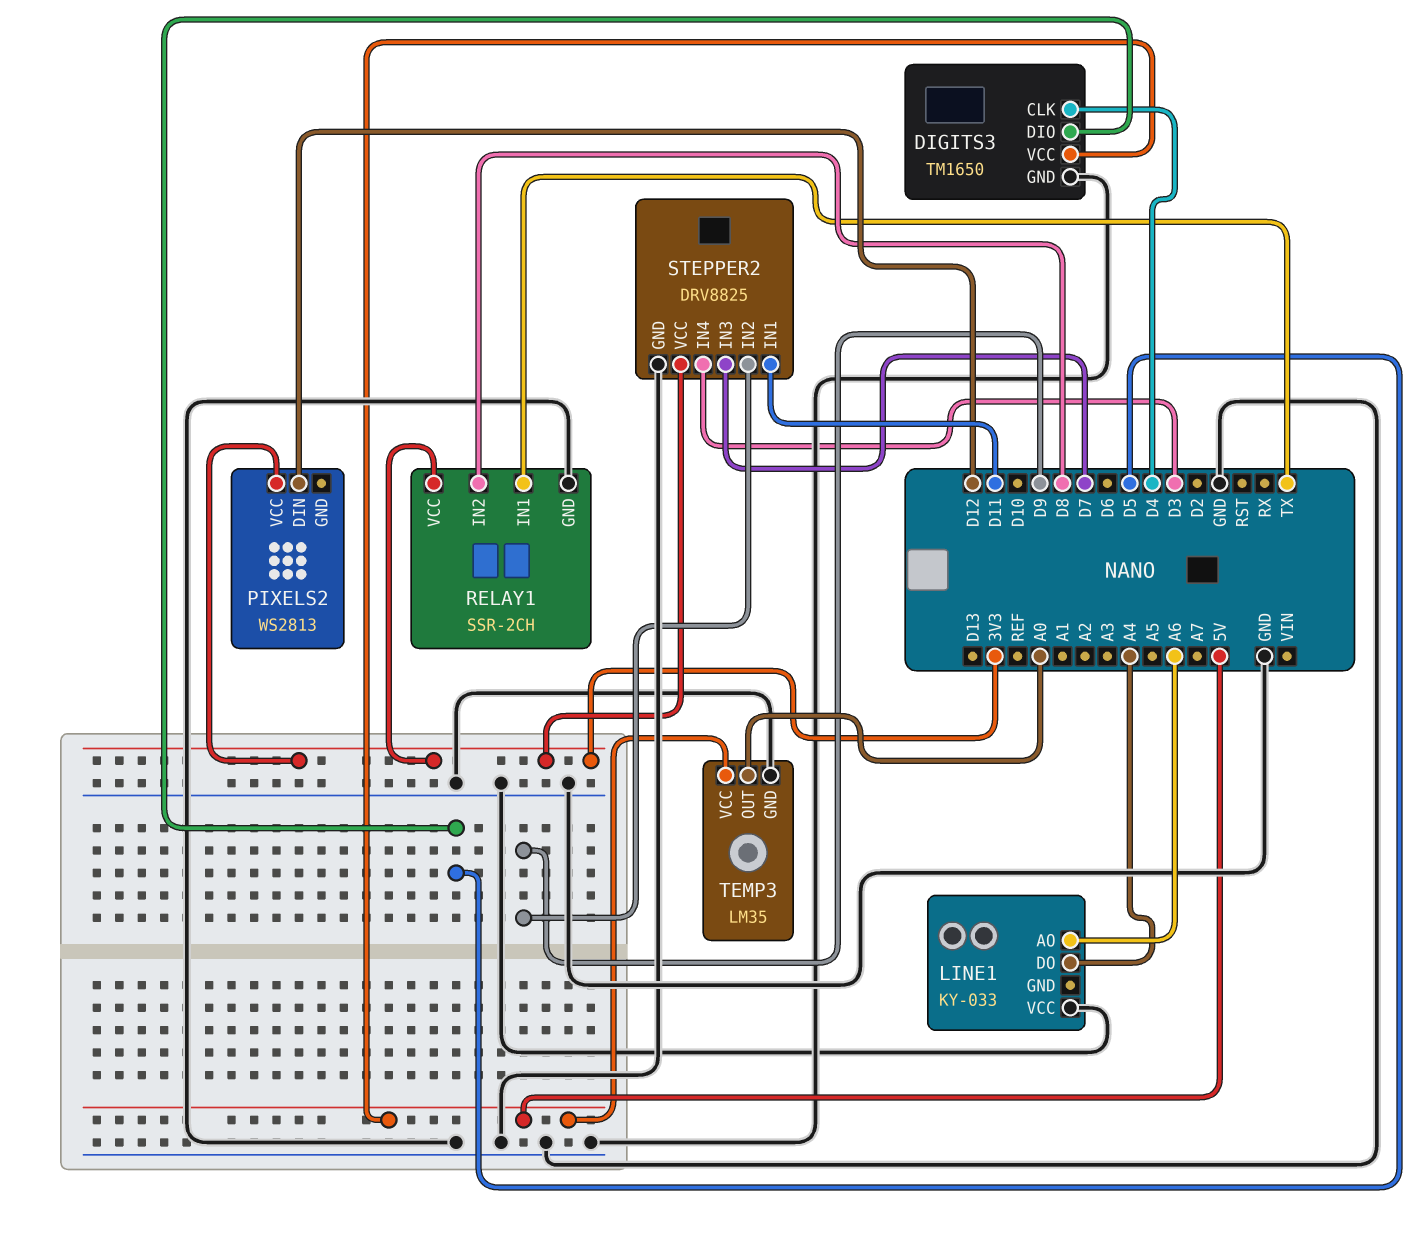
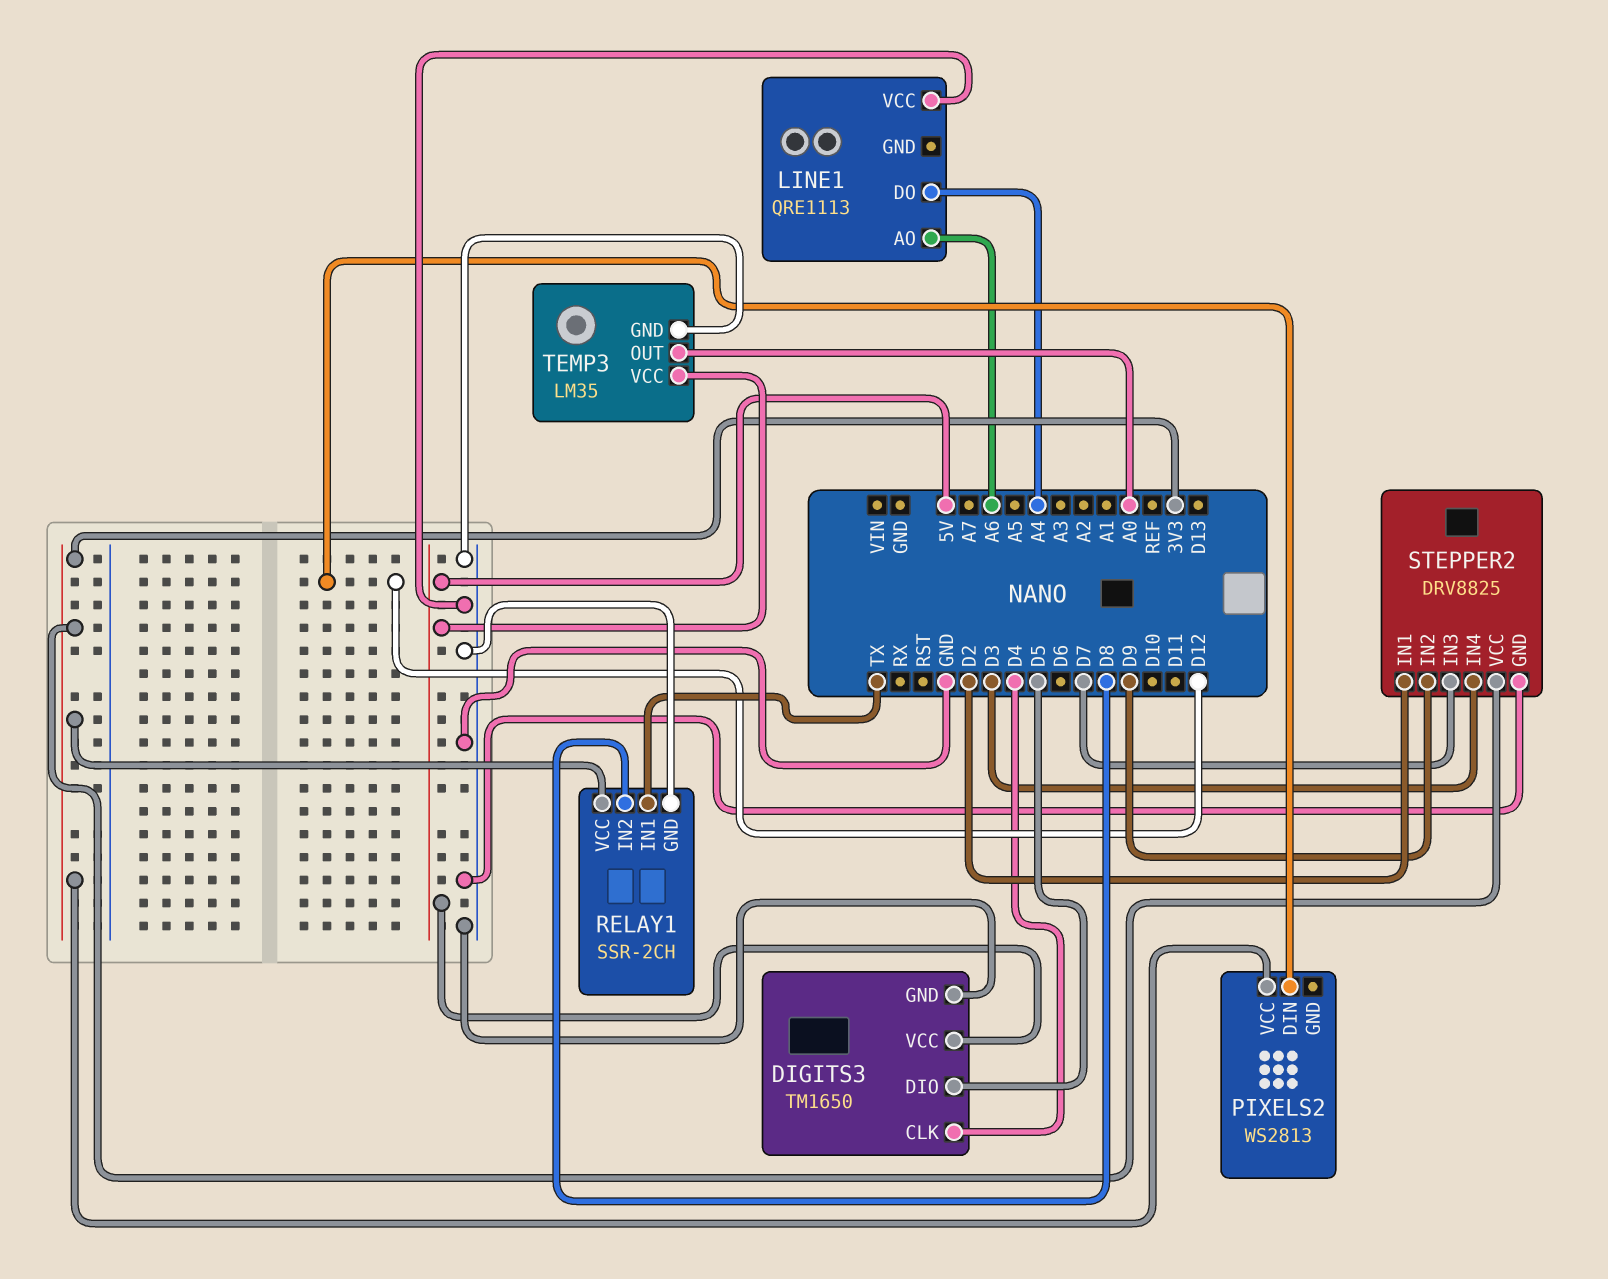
LINE1: KY-033 -> QRE1113
STEPPER2 pin IN1: D11 -> D2

